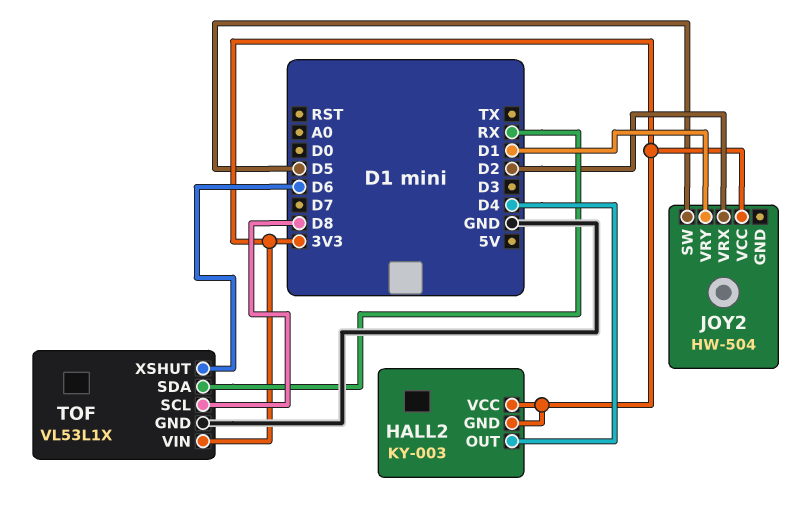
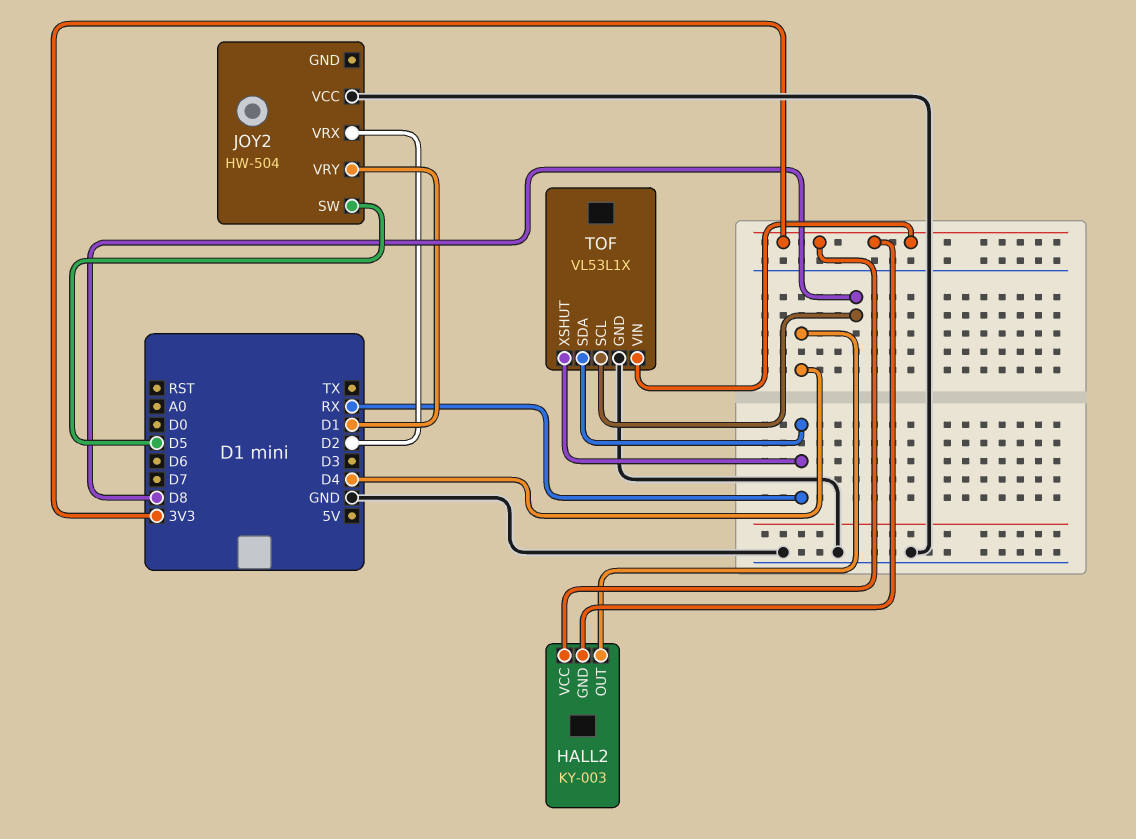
JOY2 pin VCC: 3V3 -> GND
TOF pin XSHUT: D6 -> RX

